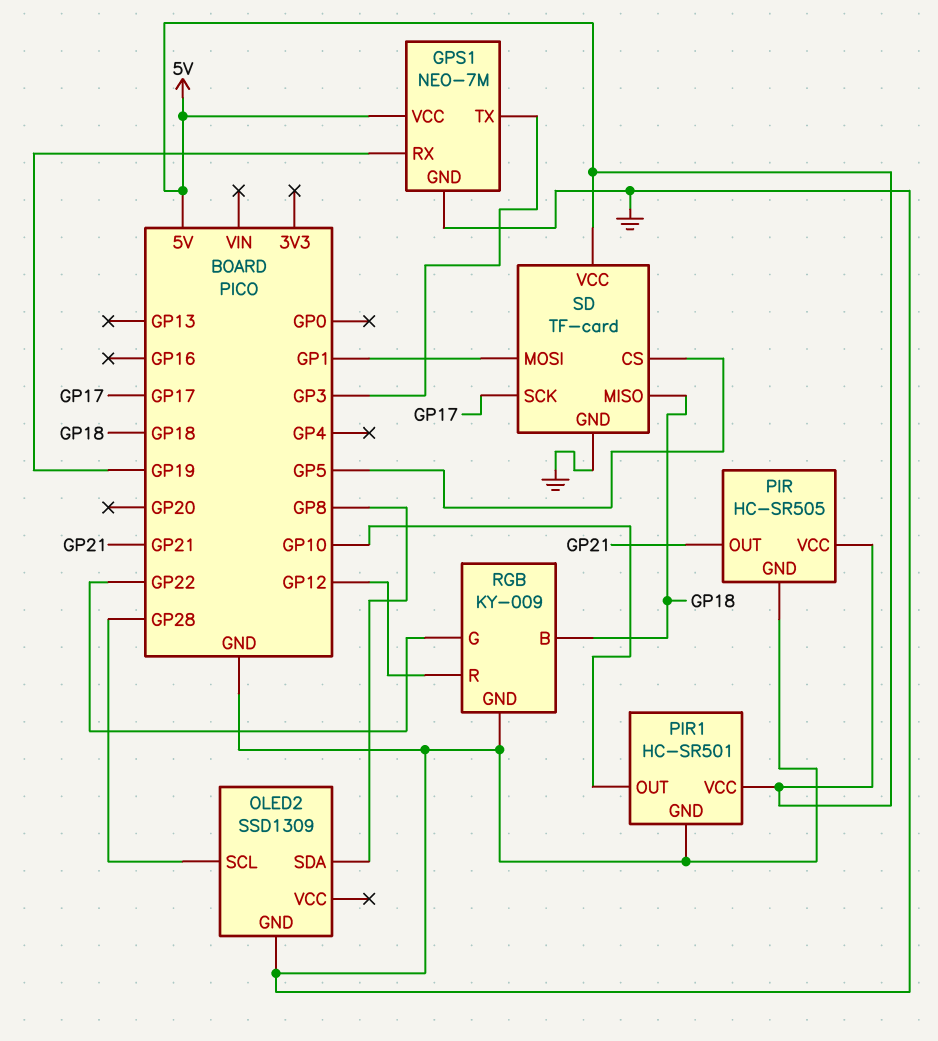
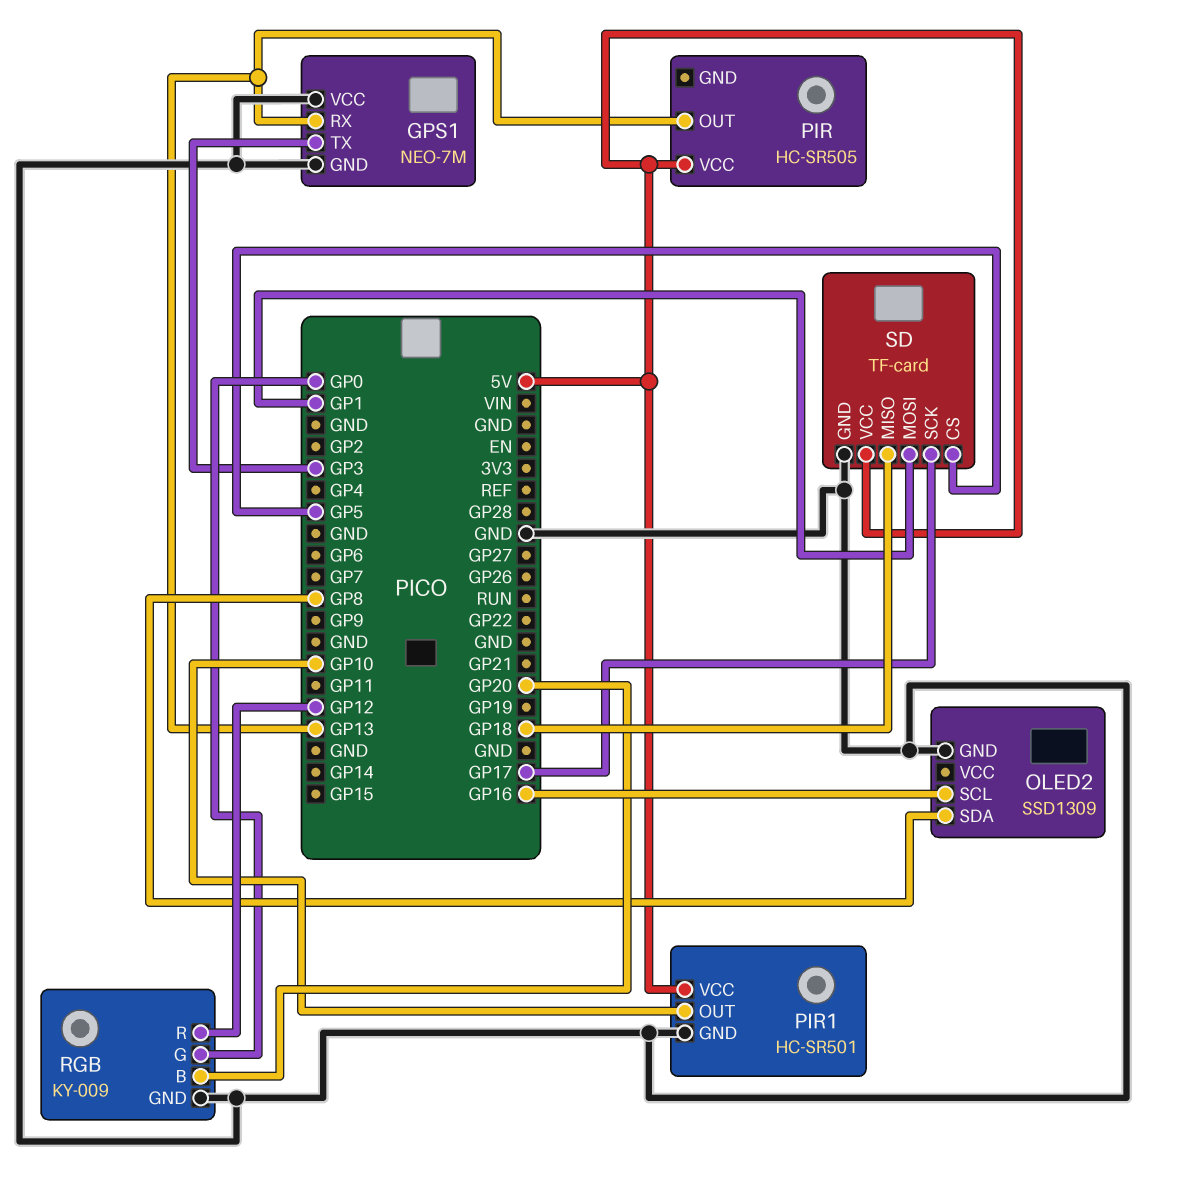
GPS1 pin RX: GP19 -> GP13
GPS1 pin VCC: 5V -> GND
OLED2 pin SCL: GP28 -> GP16
PIR pin GND: GND -> none
PIR pin OUT: GP21 -> GP13
RGB pin B: GP18 -> GP20
RGB pin G: GP22 -> GP0

